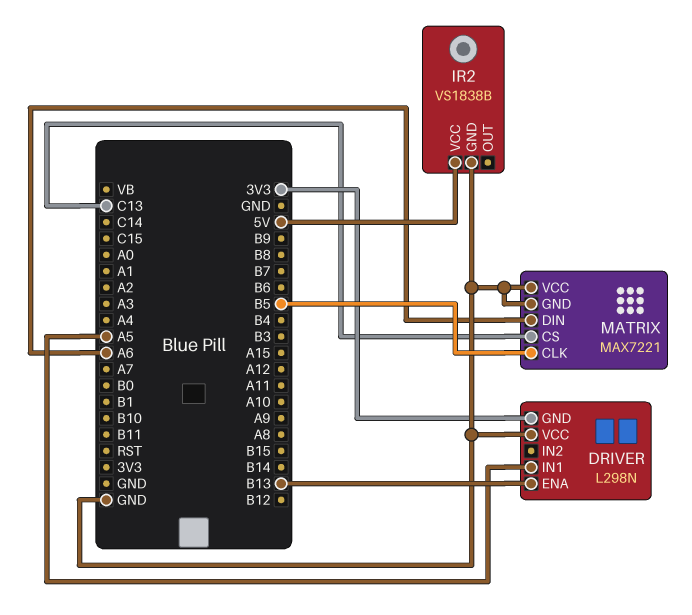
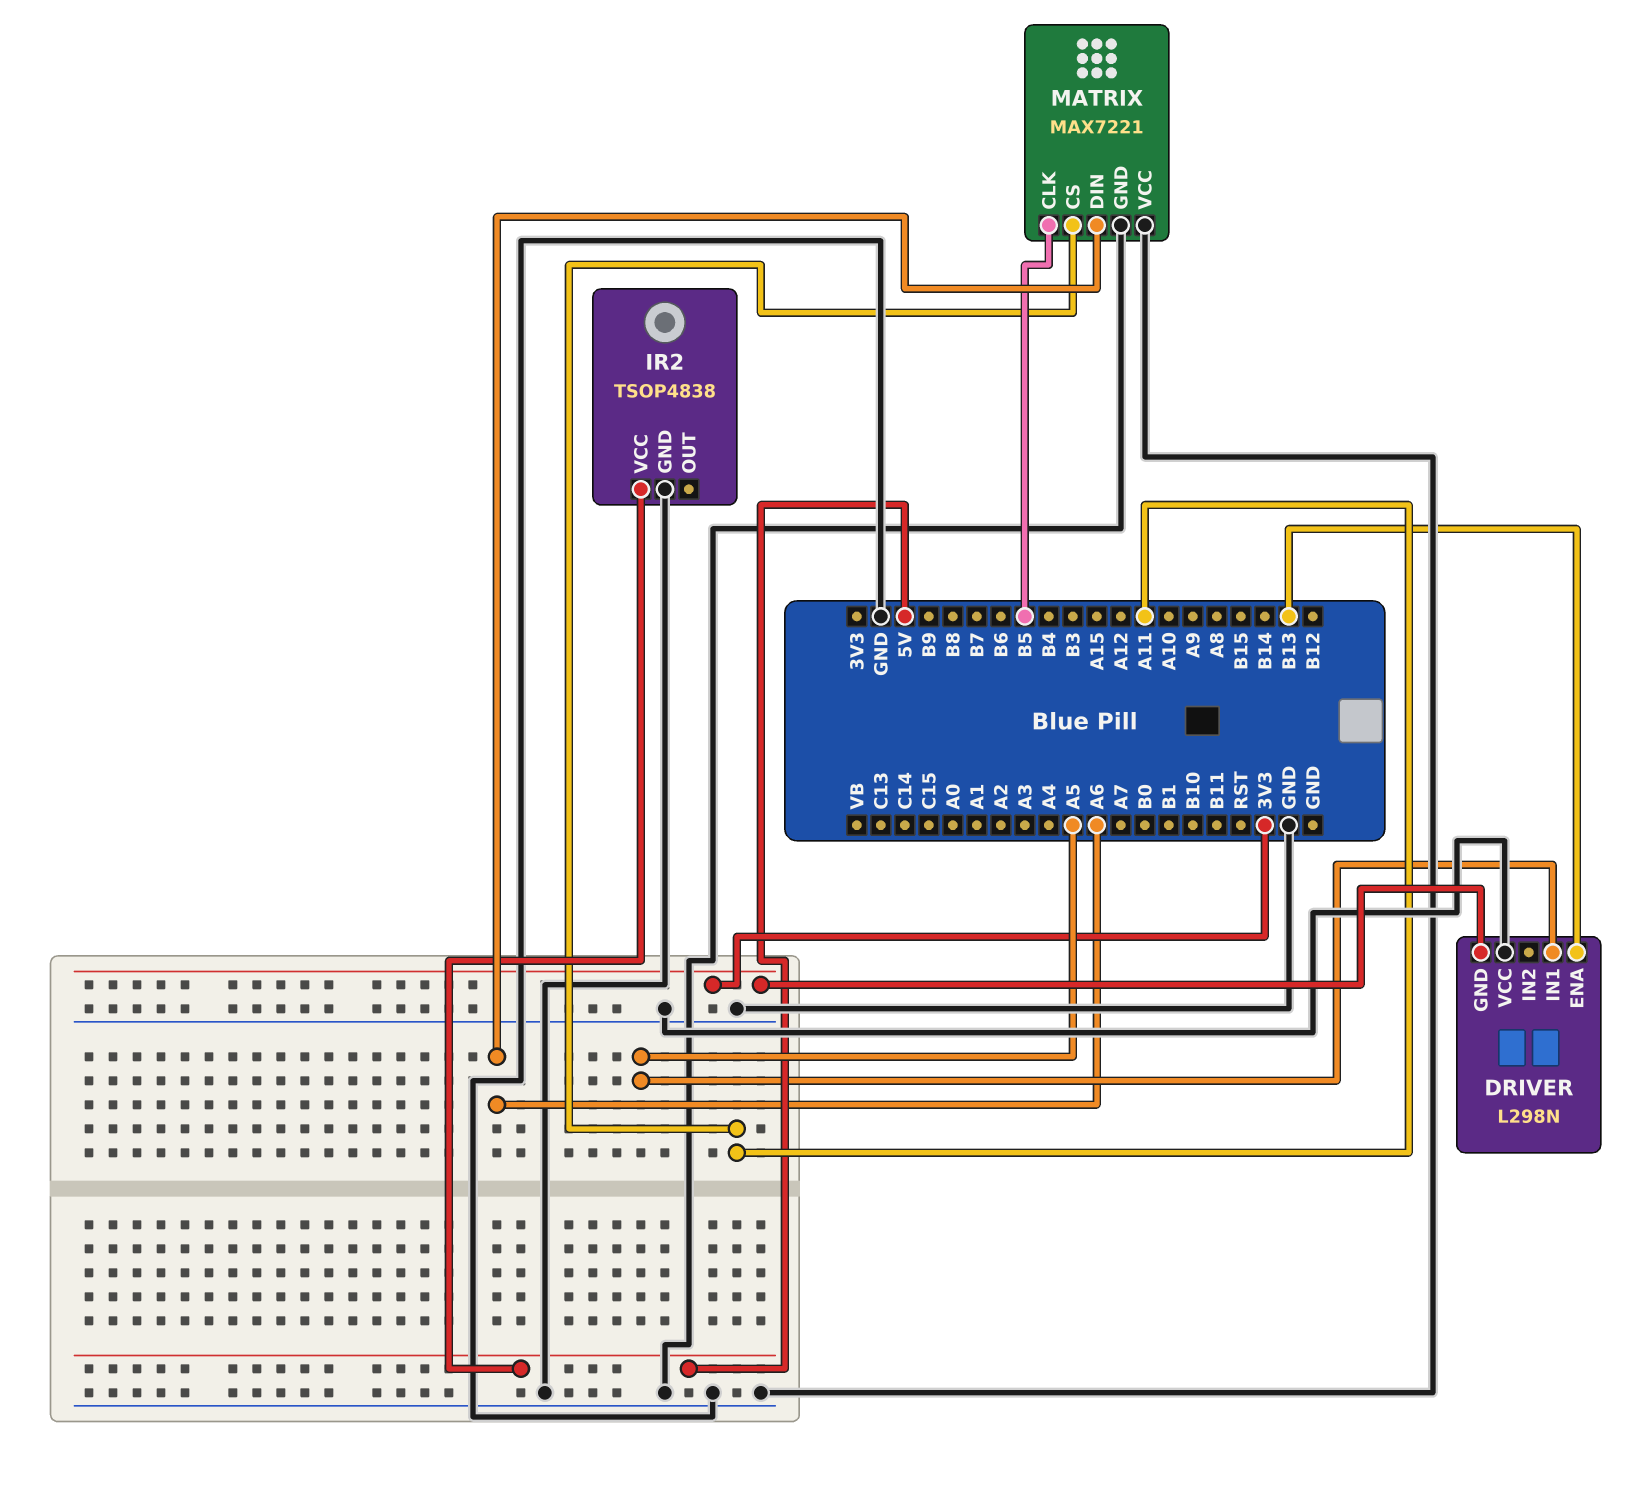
IR2: VS1838B -> TSOP4838
MATRIX pin CS: C13 -> A11

